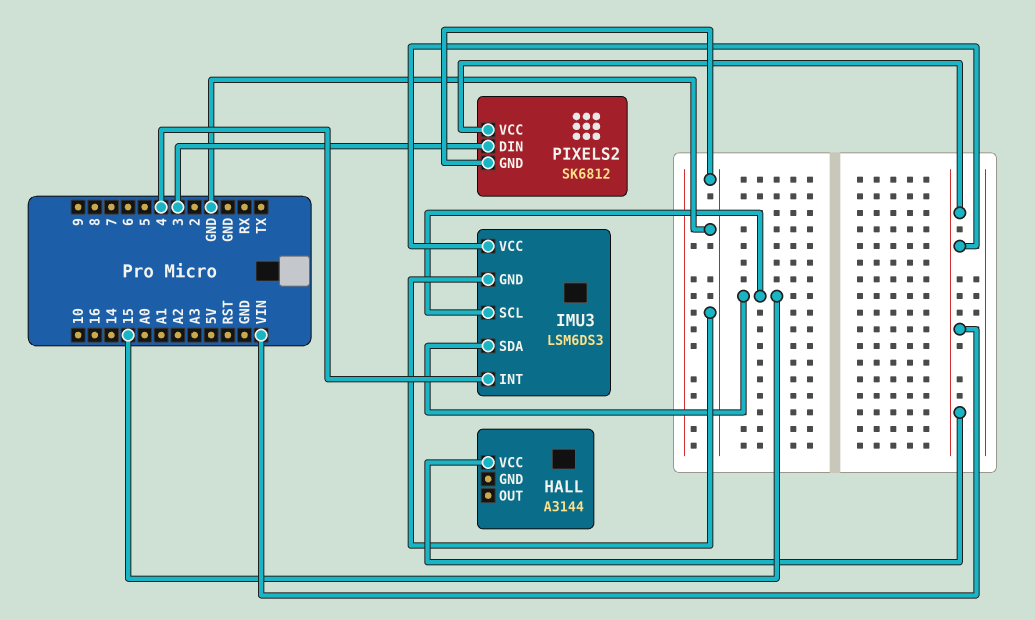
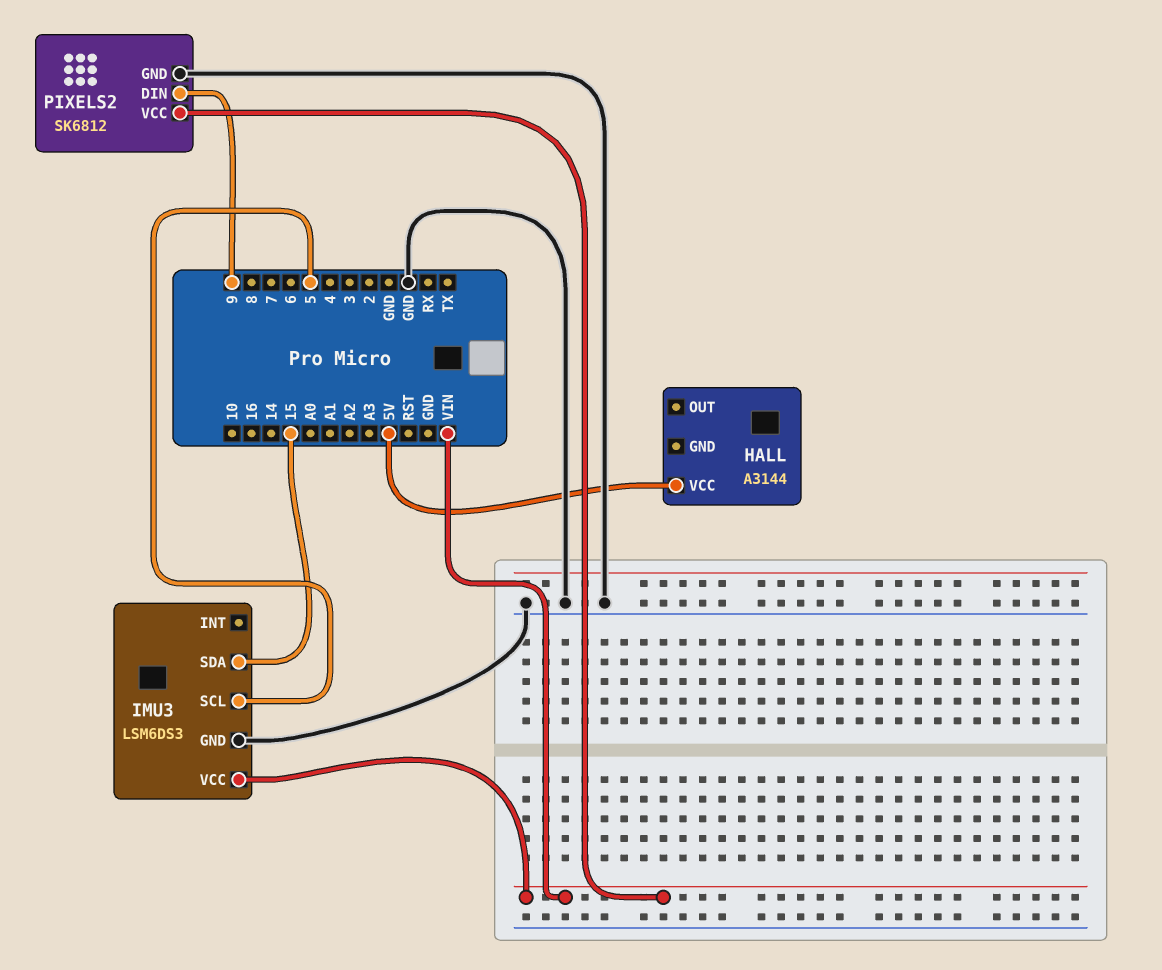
HALL pin VCC: VIN -> 5V
IMU3 pin INT: 4 -> none
IMU3 pin SCL: 15 -> 5
PIXELS2 pin DIN: 3 -> 9

